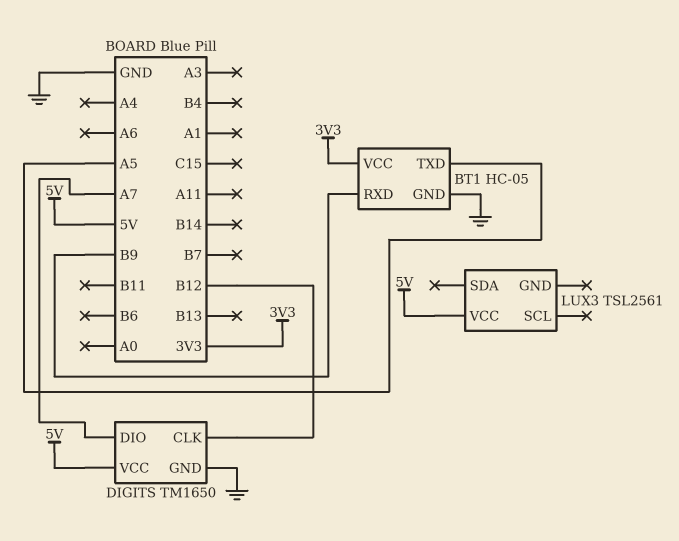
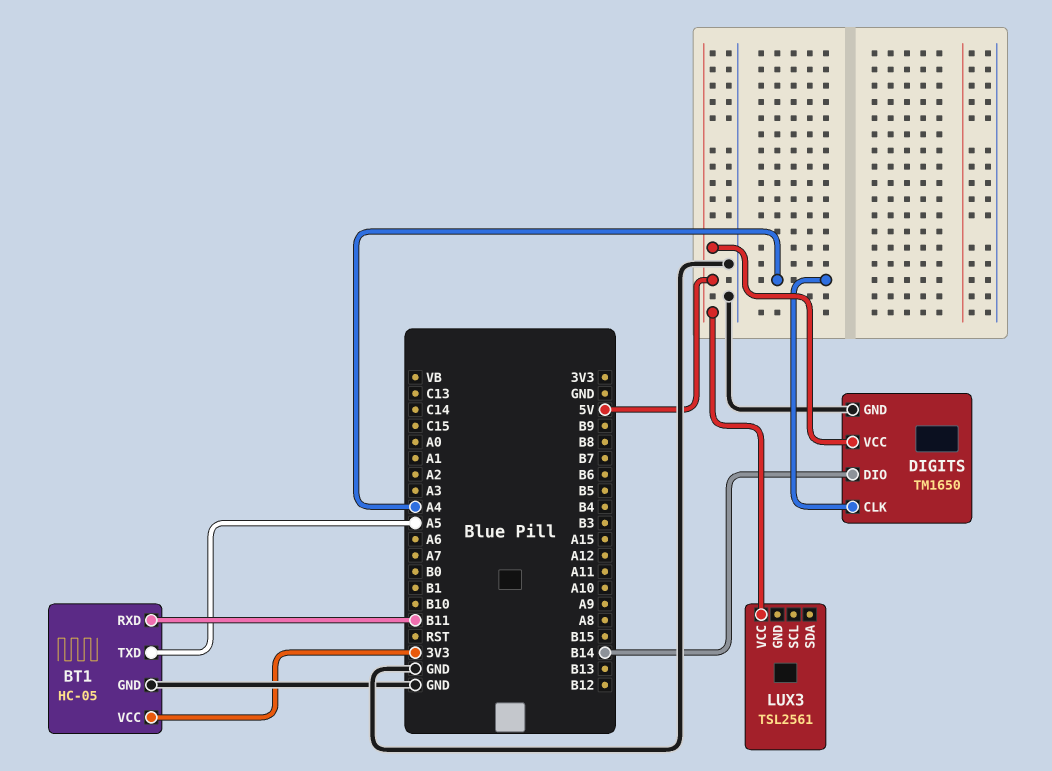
BT1 pin RXD: B9 -> B11
DIGITS pin CLK: B12 -> A4
DIGITS pin DIO: A7 -> B14

